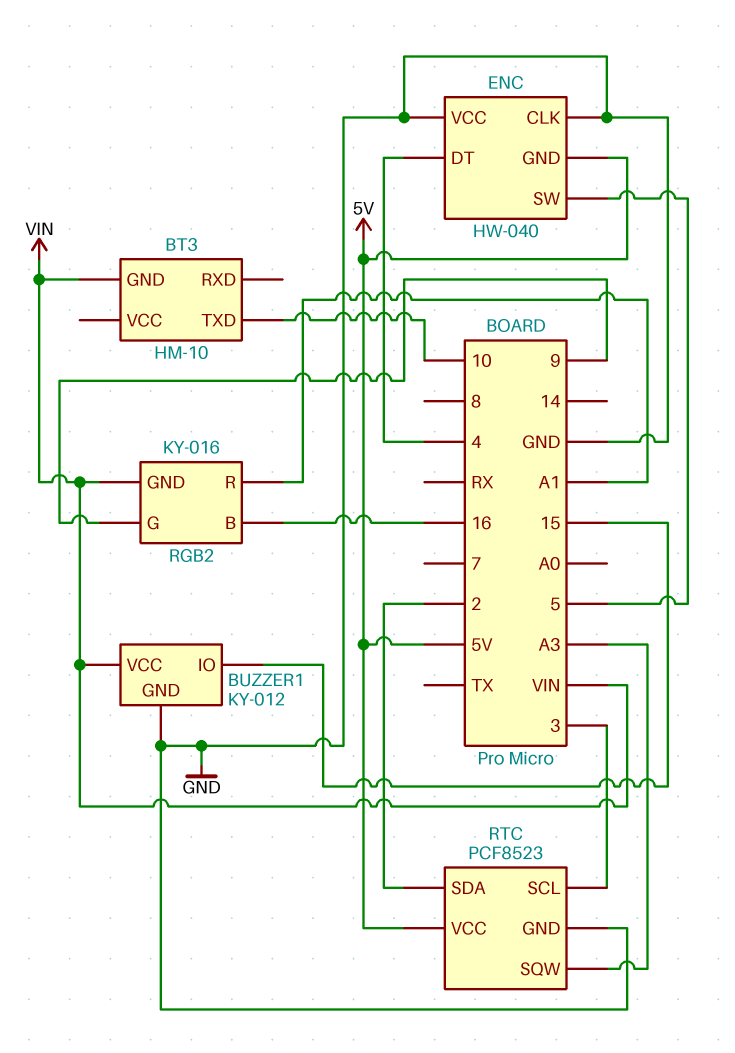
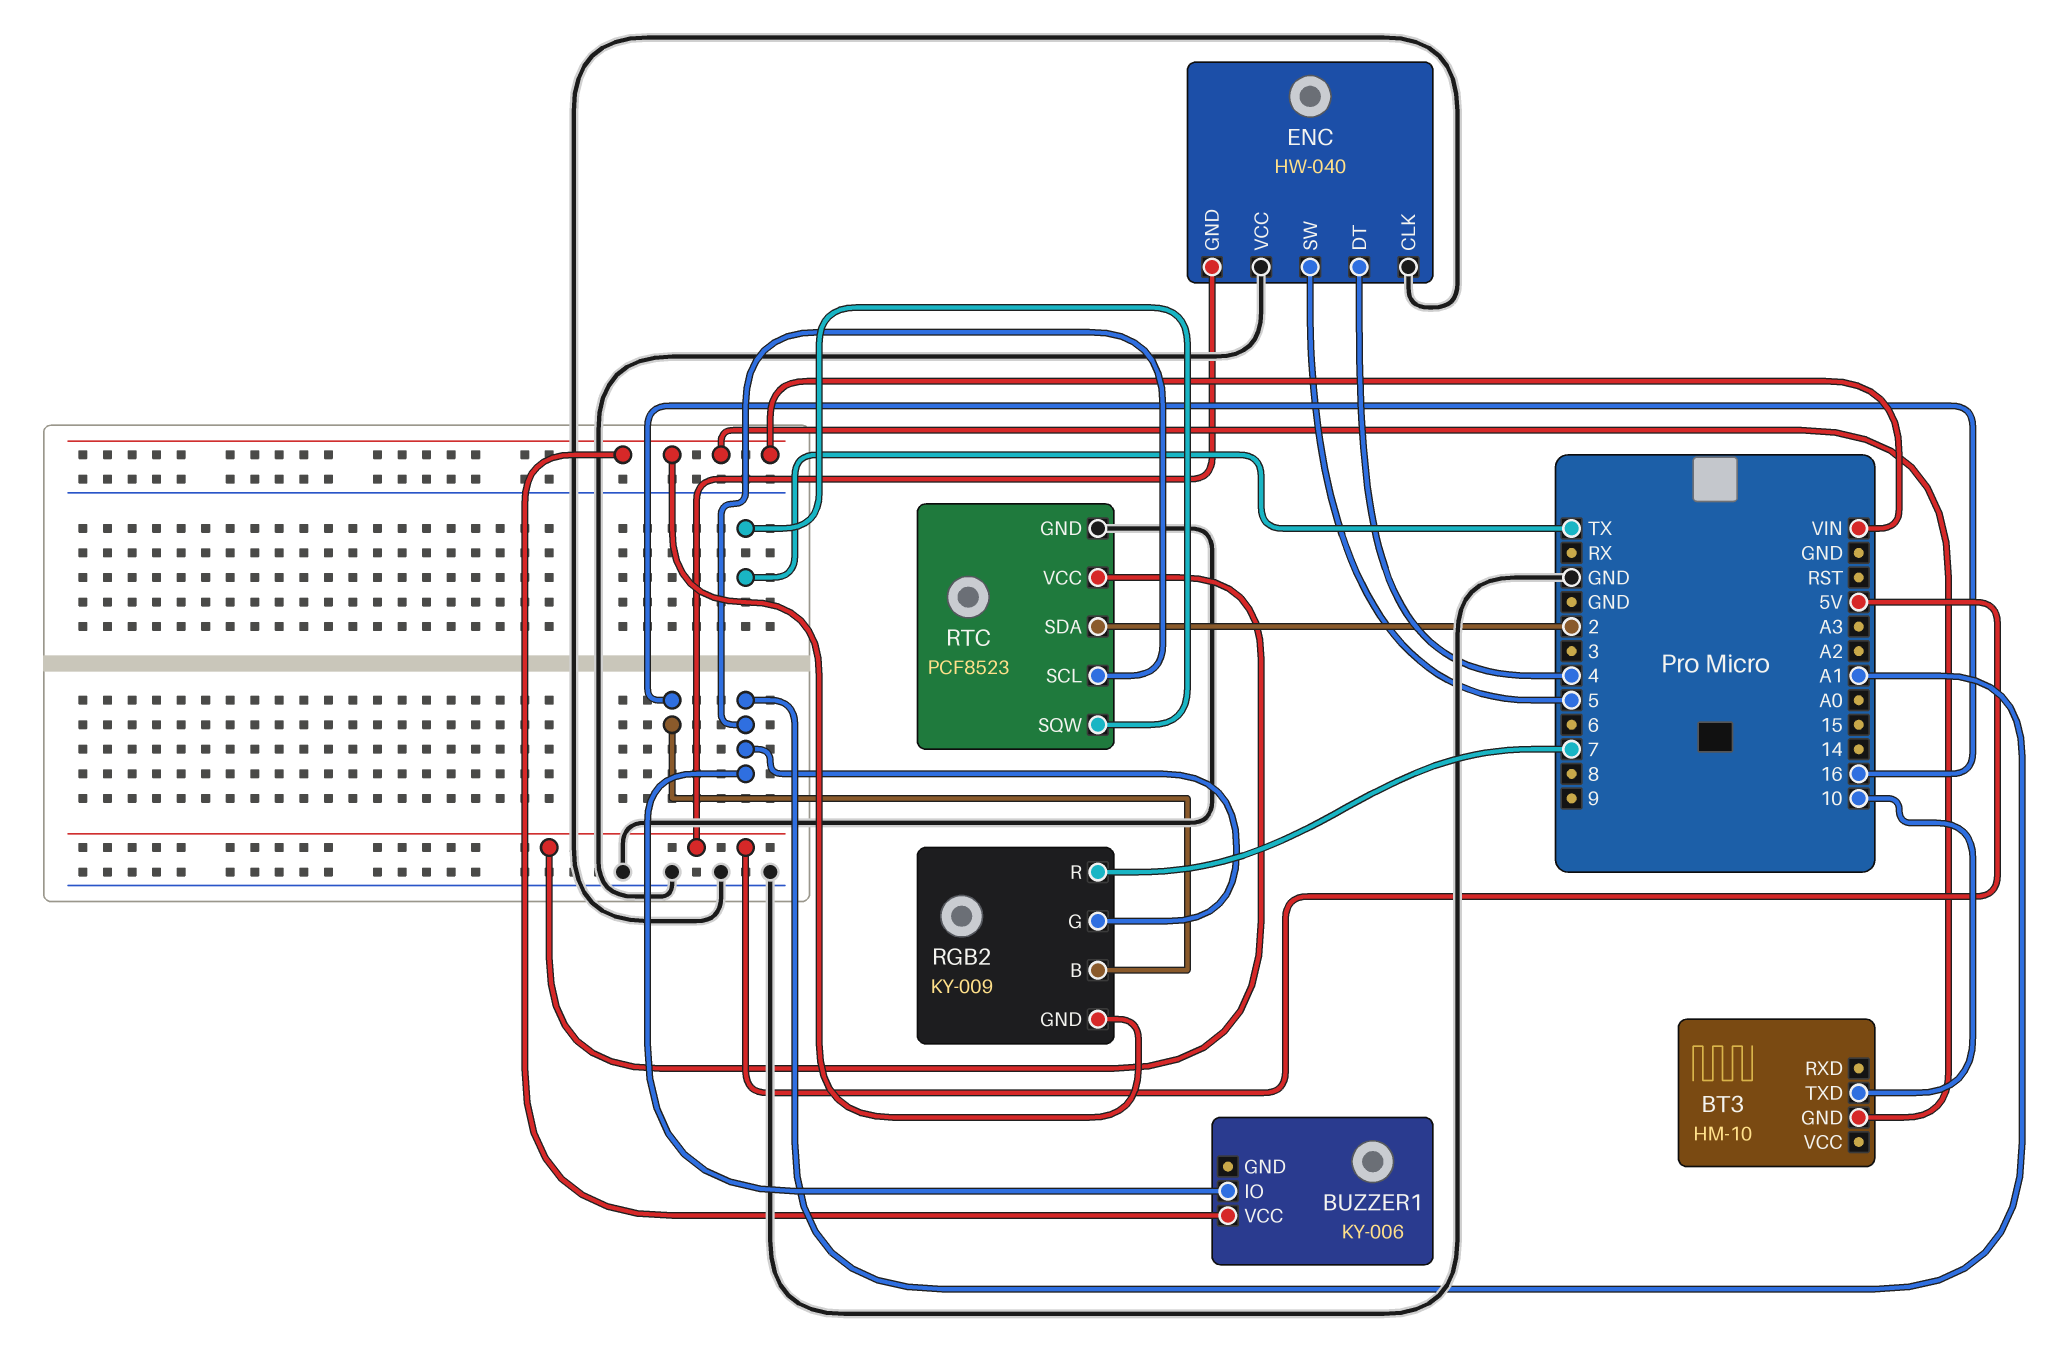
BUZZER1: KY-012 -> KY-006
BUZZER1 pin GND: GND -> none
BUZZER1 pin IO: 15 -> A1
RGB2: KY-016 -> KY-009
RGB2 pin G: 9 -> A1
RGB2 pin R: A1 -> 7
RTC pin SCL: 3 -> A1
RTC pin SQW: A3 -> TX

